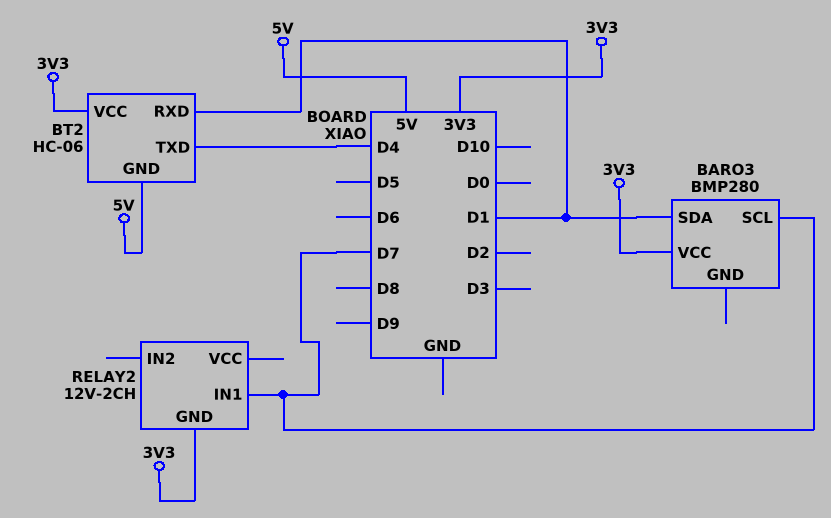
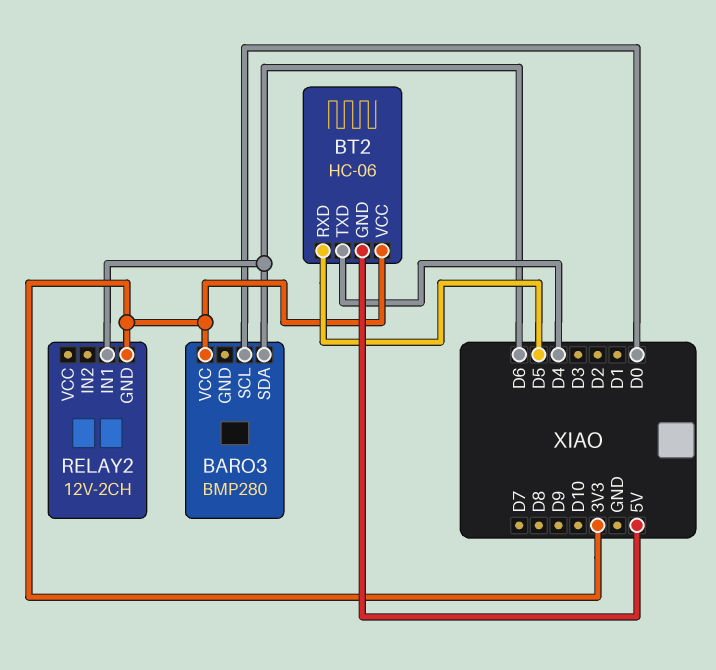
BARO3 pin SCL: D7 -> D0
BARO3 pin SDA: D1 -> D6
BT2 pin RXD: D1 -> D5
RELAY2 pin IN1: D7 -> D6

